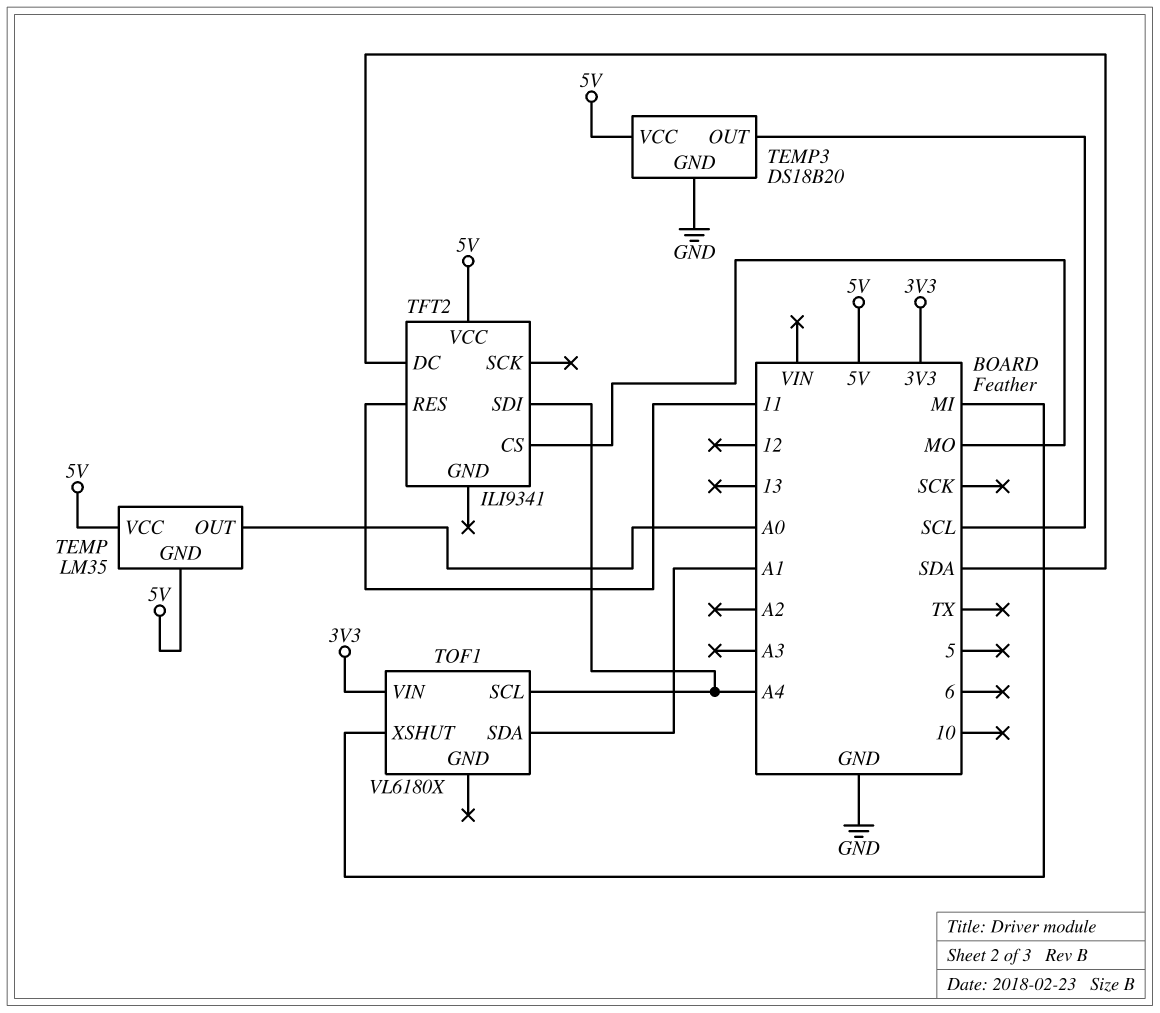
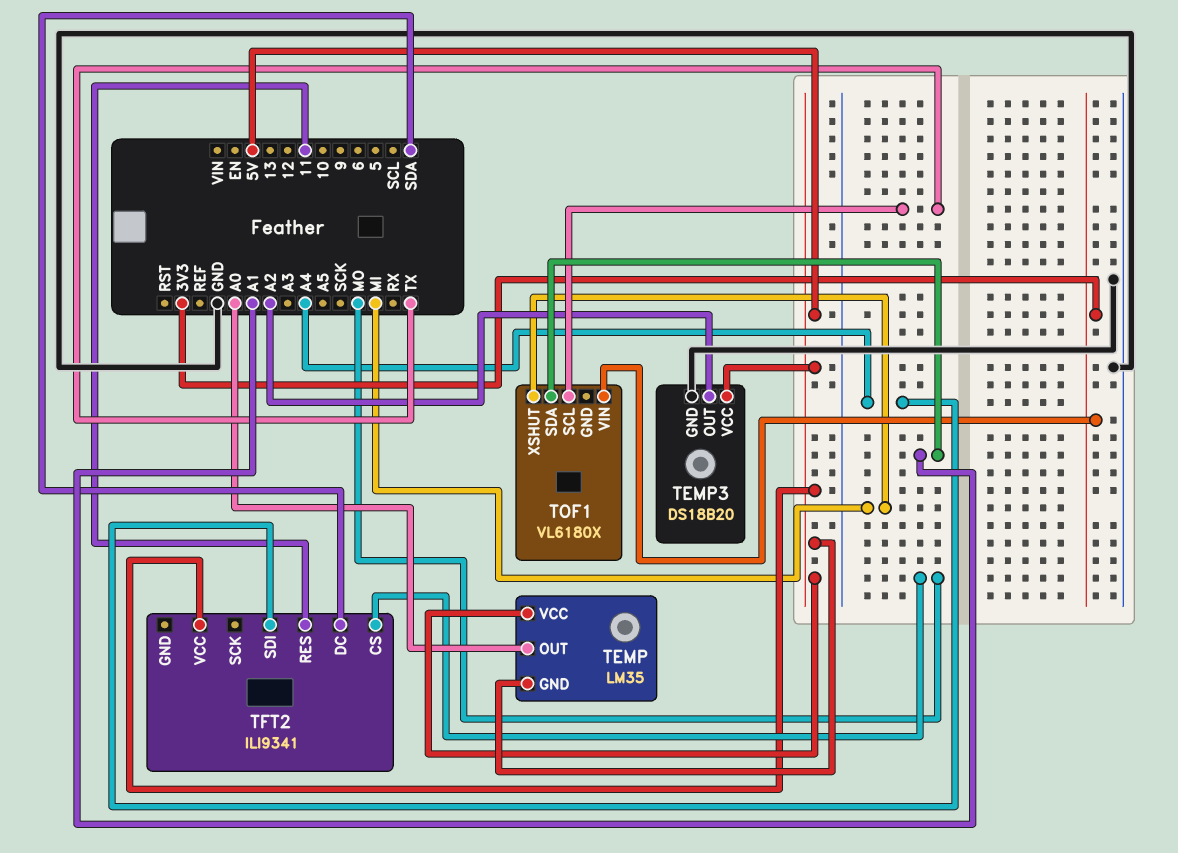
TEMP3 pin OUT: SCL -> A2
TOF1 pin SCL: A4 -> TX

